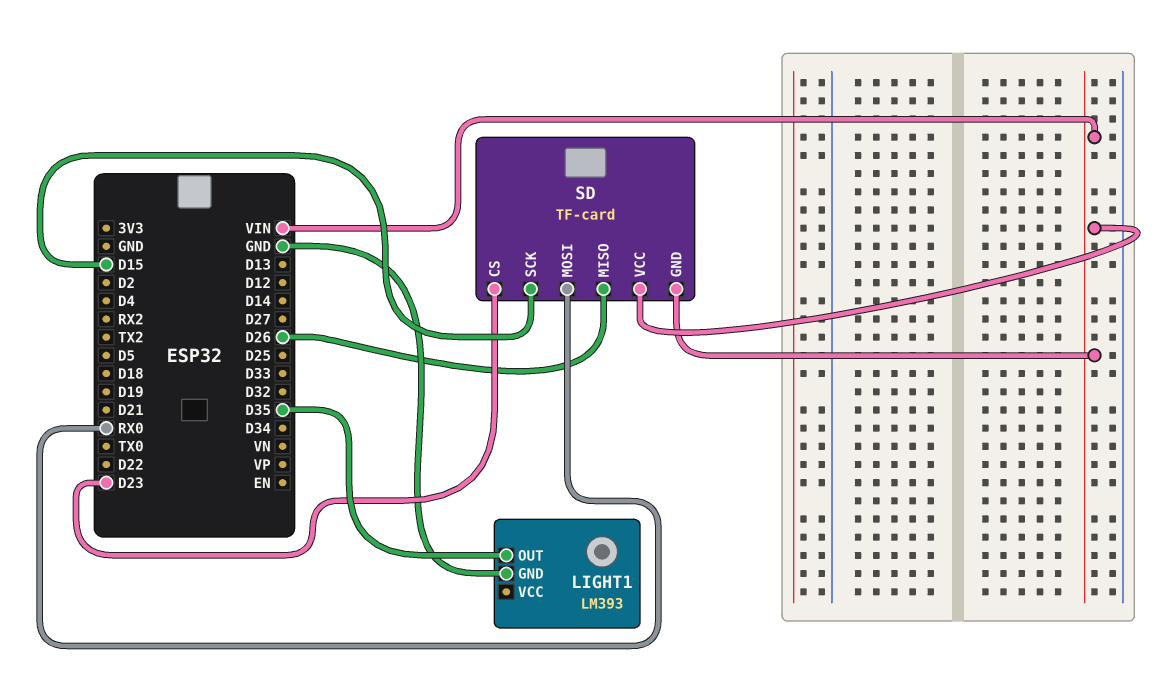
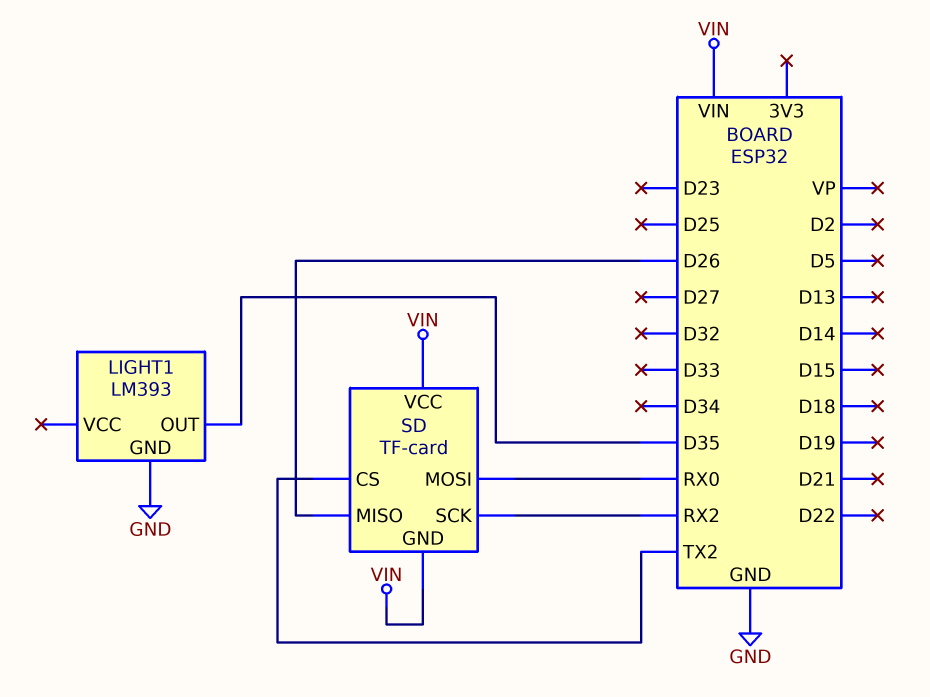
SD pin CS: D23 -> TX2
SD pin SCK: D15 -> RX2

